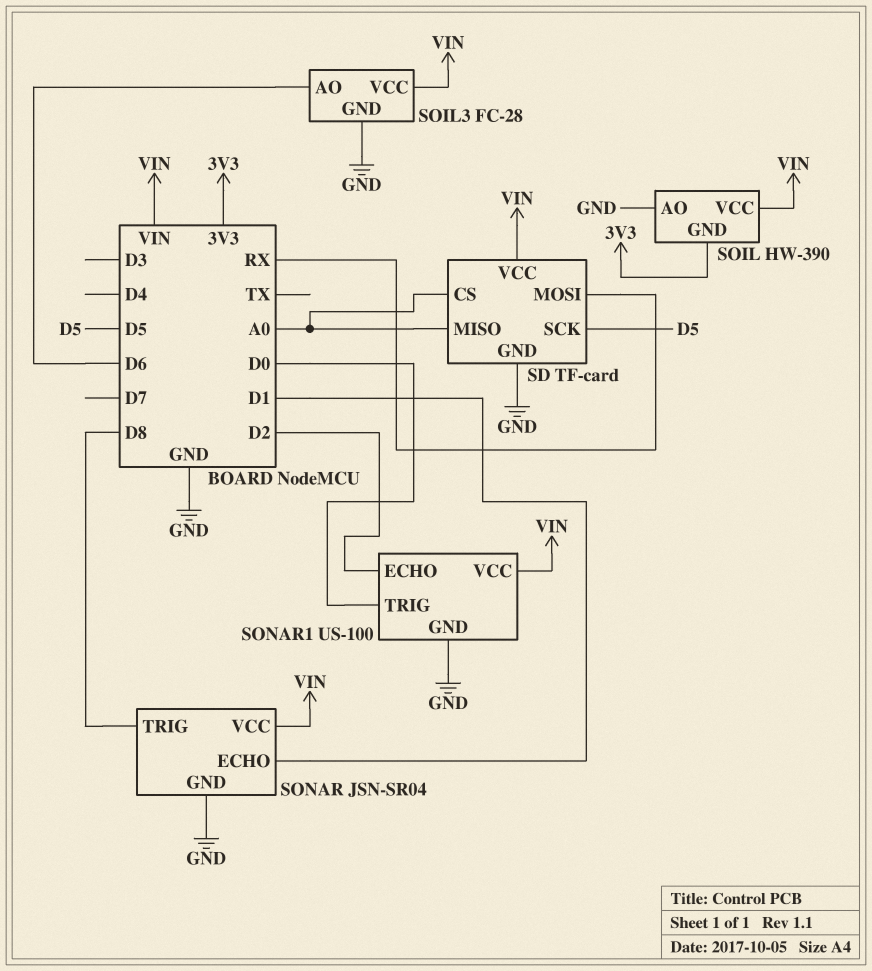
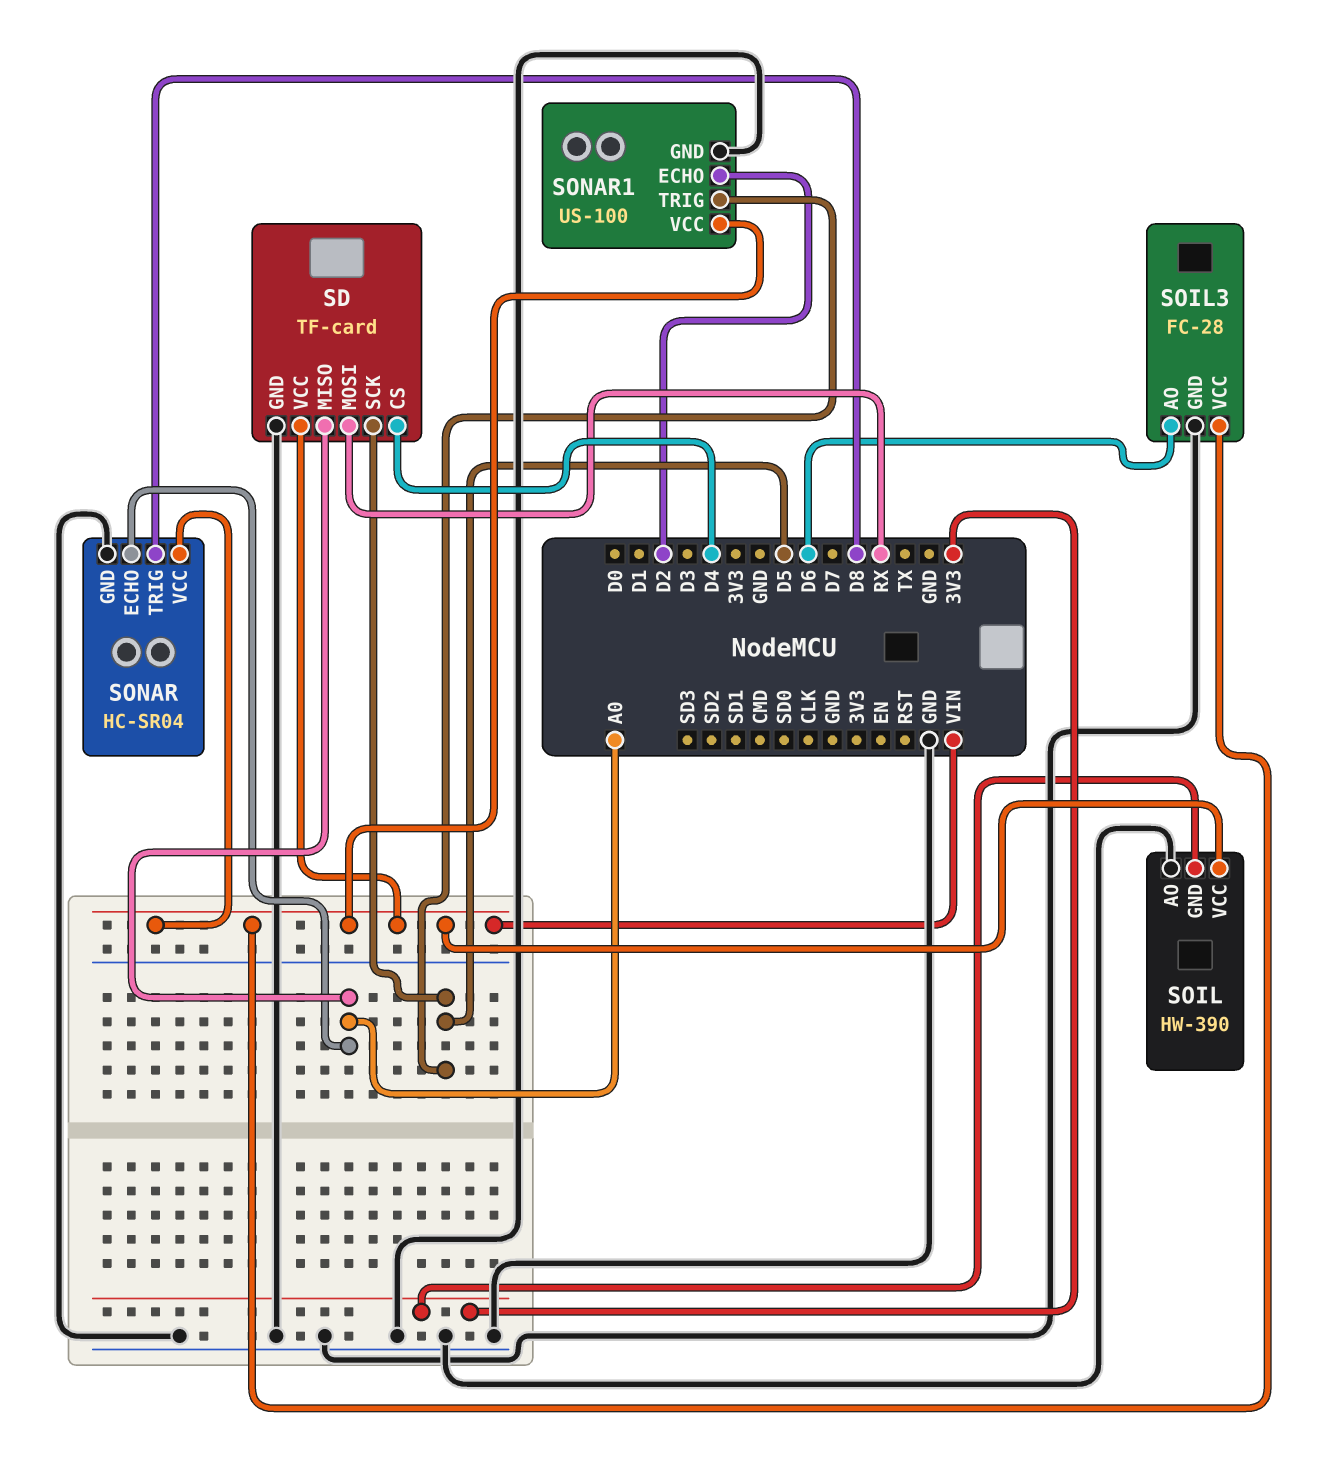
SD pin CS: A0 -> D4
SONAR: JSN-SR04 -> HC-SR04
SONAR pin ECHO: D1 -> A0
SONAR1 pin TRIG: D0 -> D5

